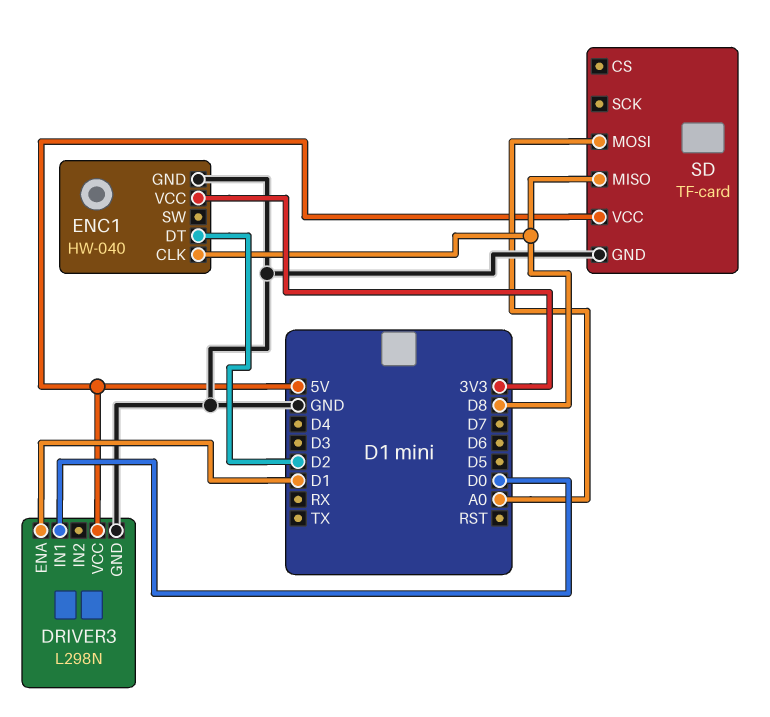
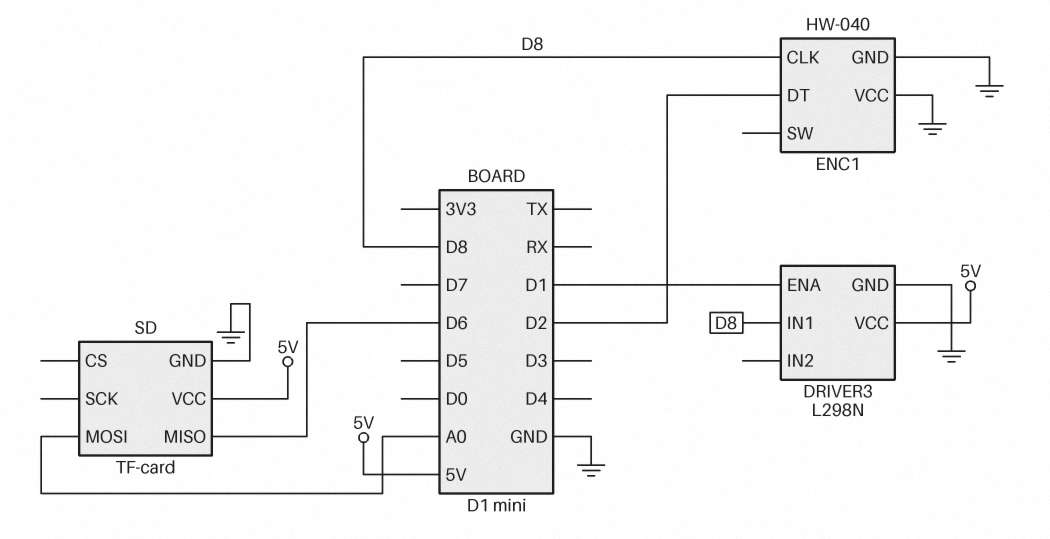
DRIVER3 pin IN1: D0 -> D8
ENC1 pin VCC: 3V3 -> GND
SD pin MISO: D8 -> D6

